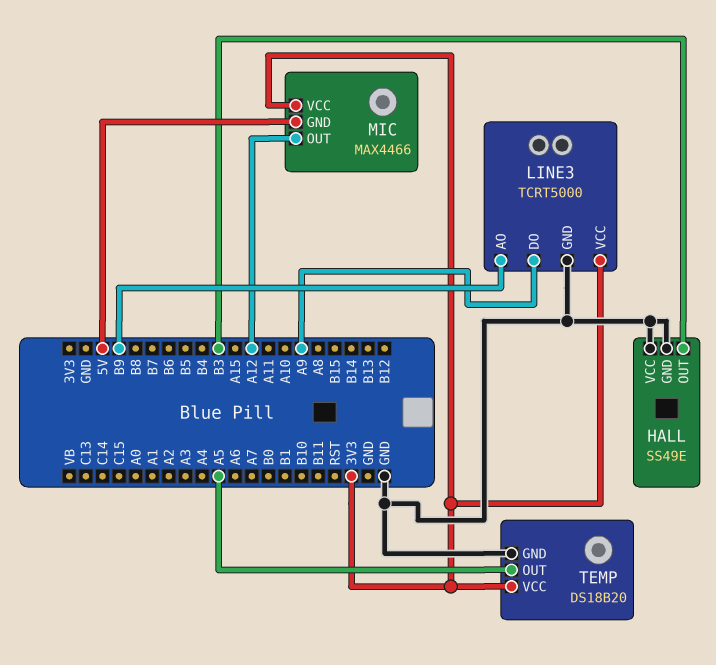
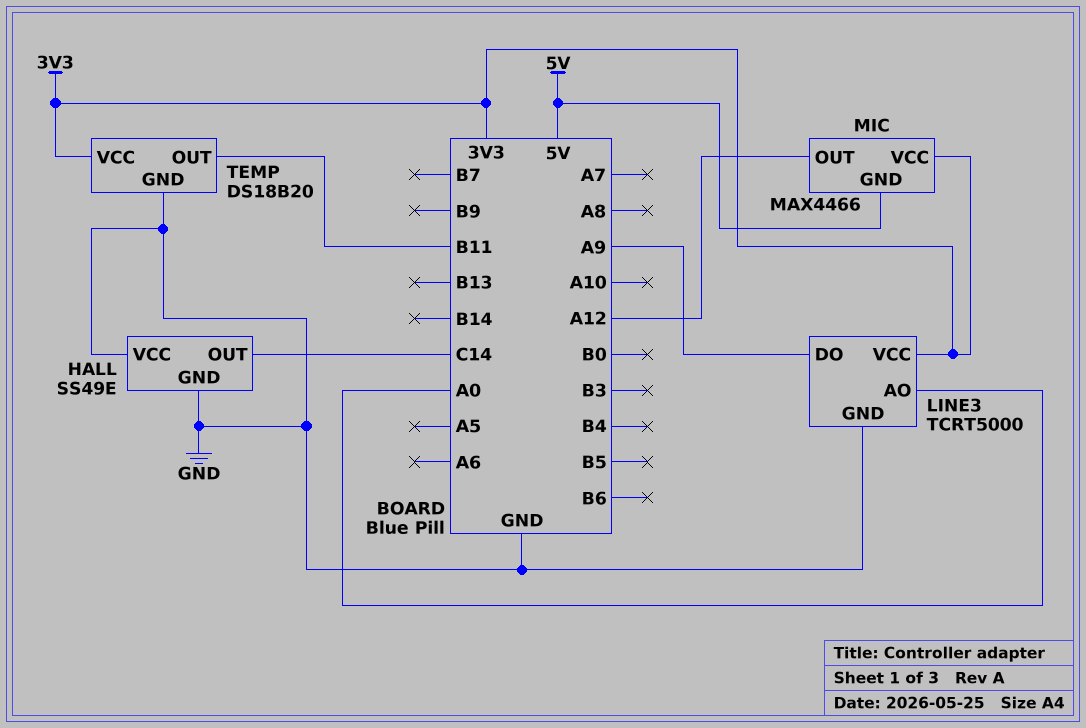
HALL pin OUT: B3 -> C14
LINE3 pin AO: B9 -> A0
TEMP pin OUT: A5 -> B11

